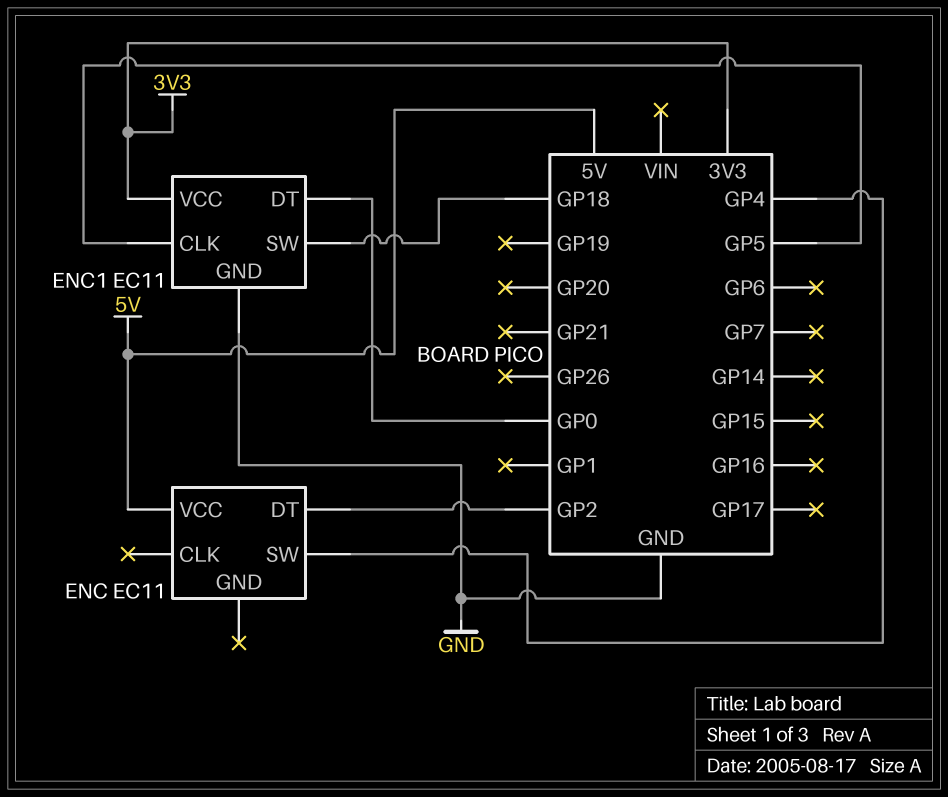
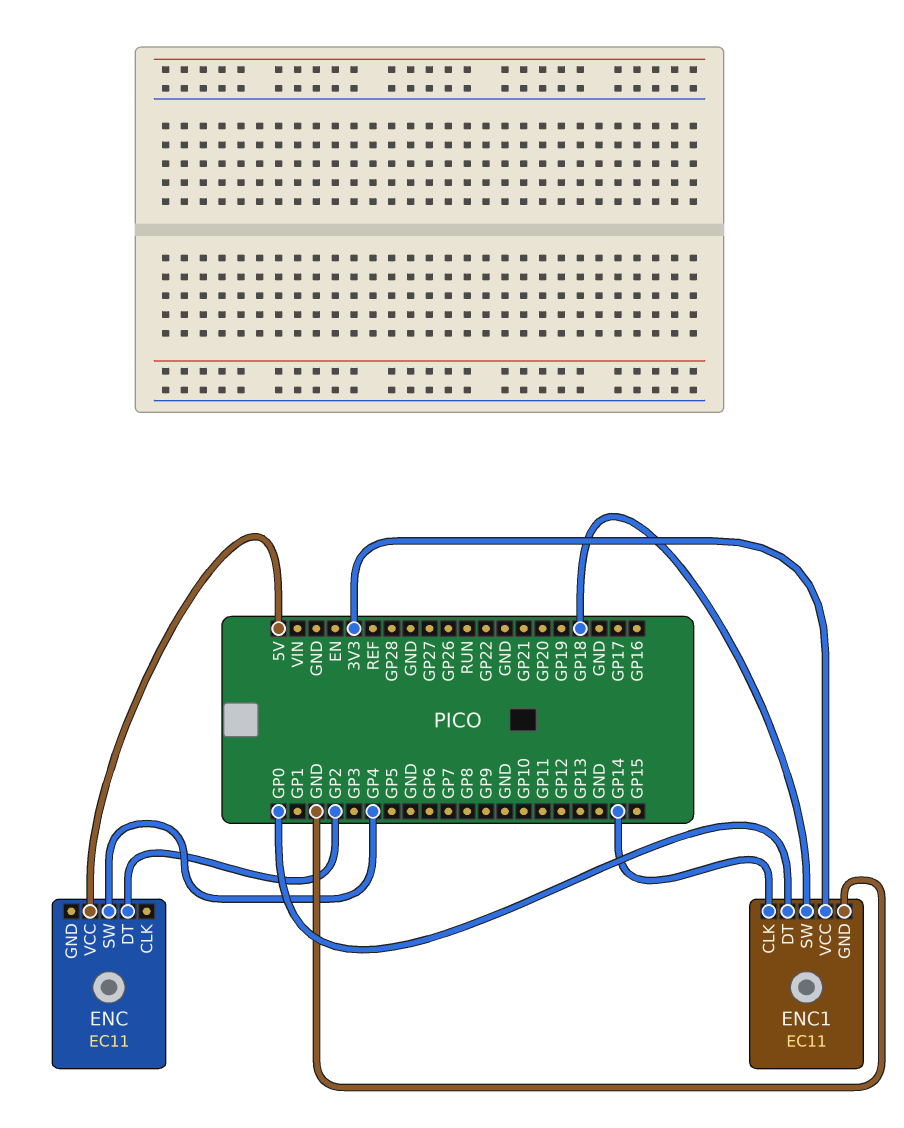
ENC1 pin CLK: GP5 -> GP14

